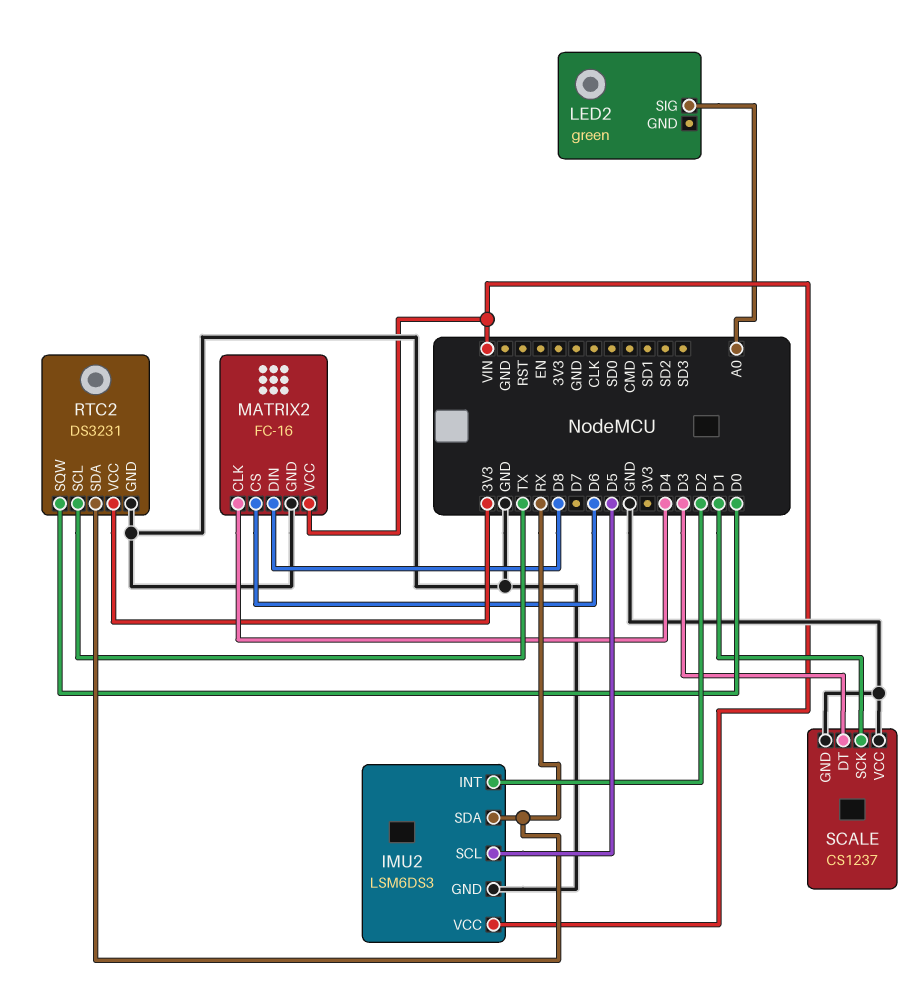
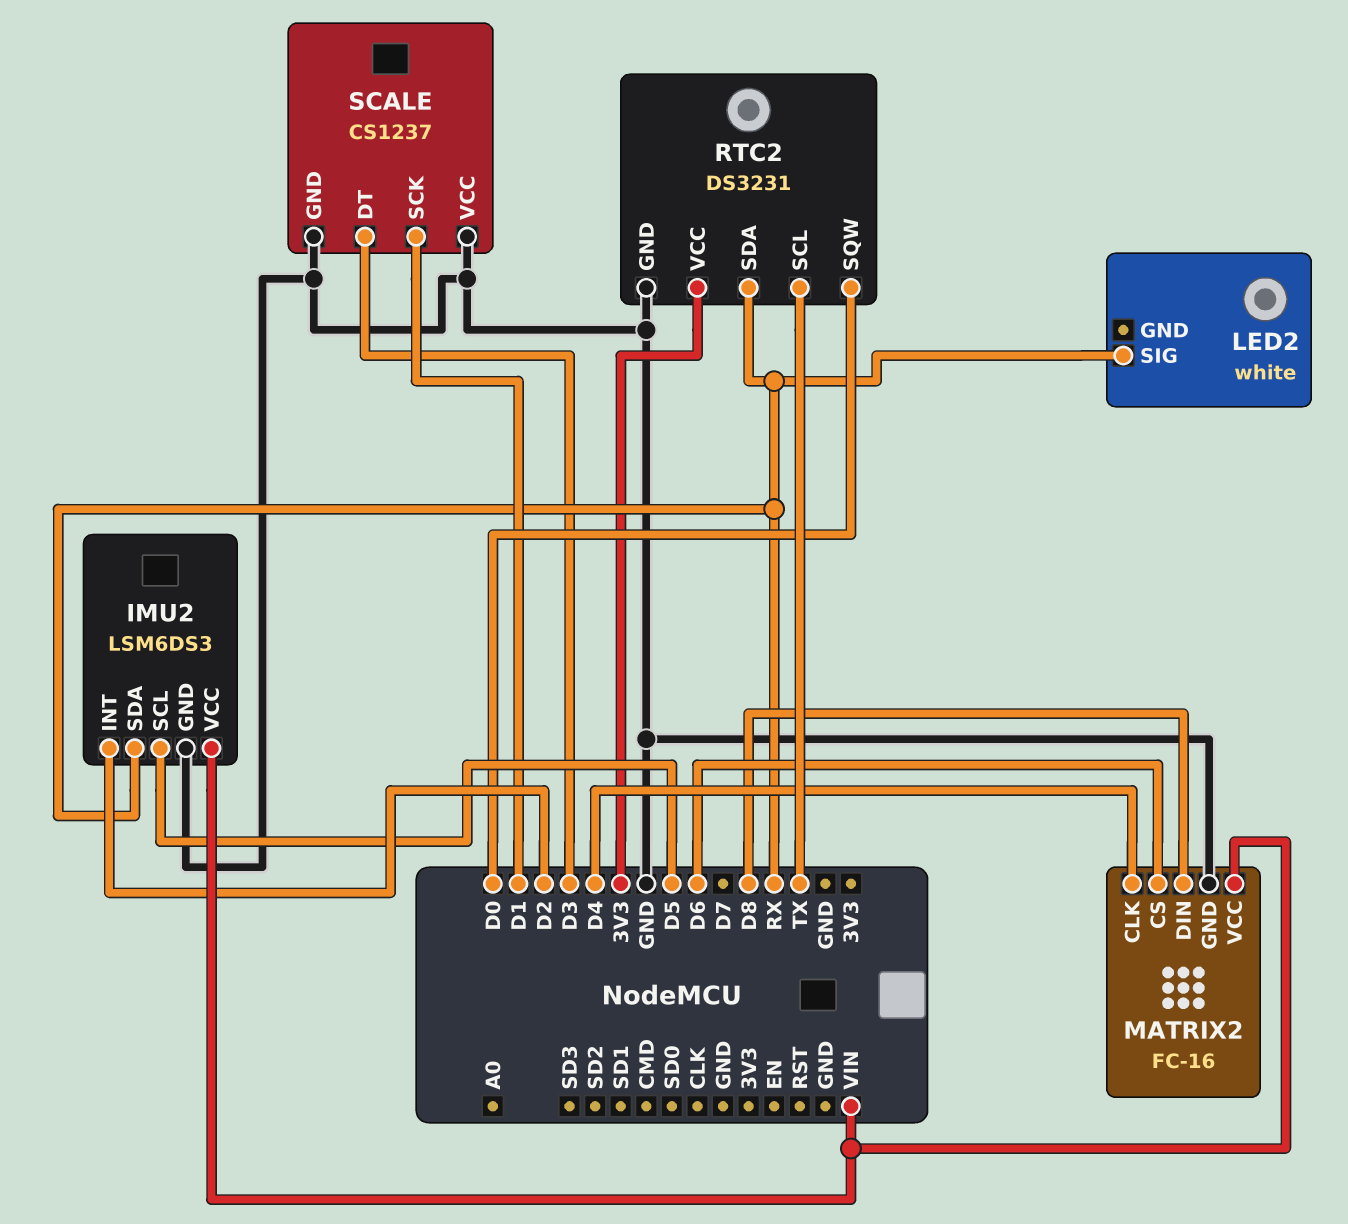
LED2: green -> white
LED2 pin SIG: A0 -> RX

